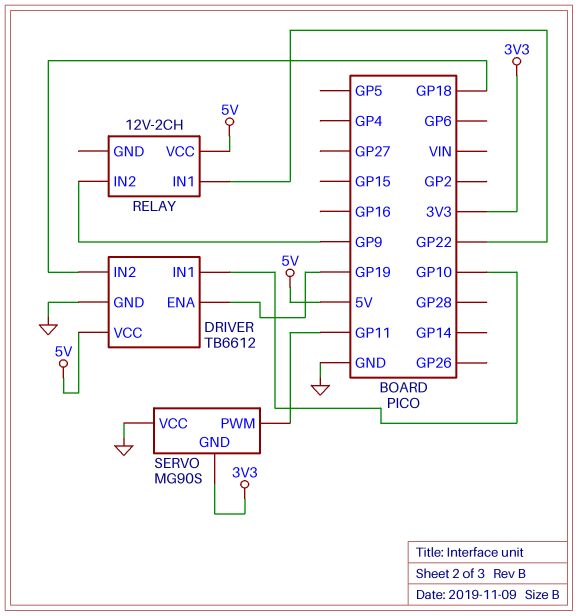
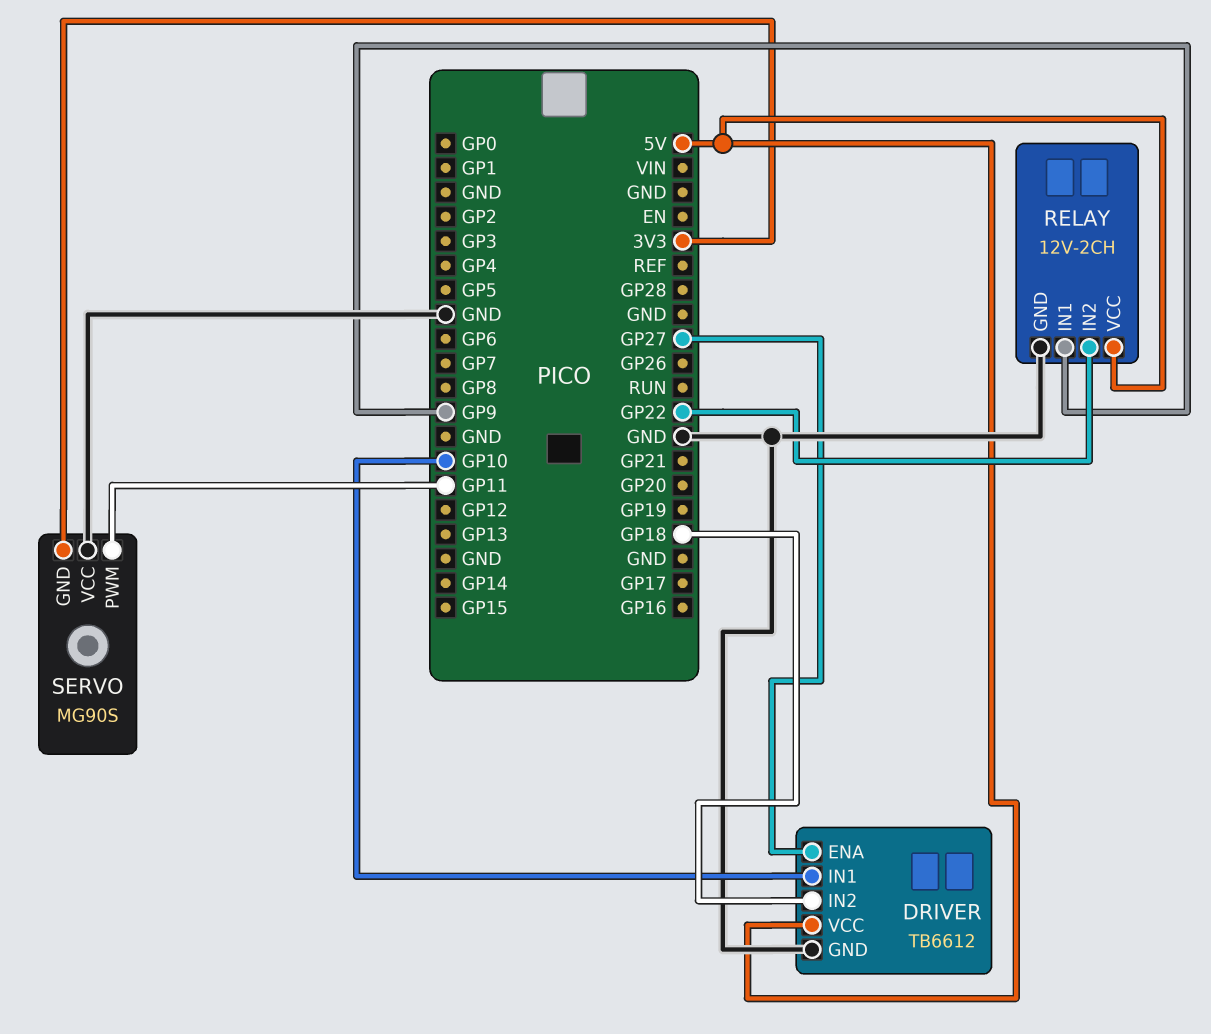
DRIVER pin ENA: GP19 -> GP27
RELAY pin GND: none -> GND
RELAY pin IN1: GP22 -> GP9
RELAY pin IN2: GP9 -> GP22

